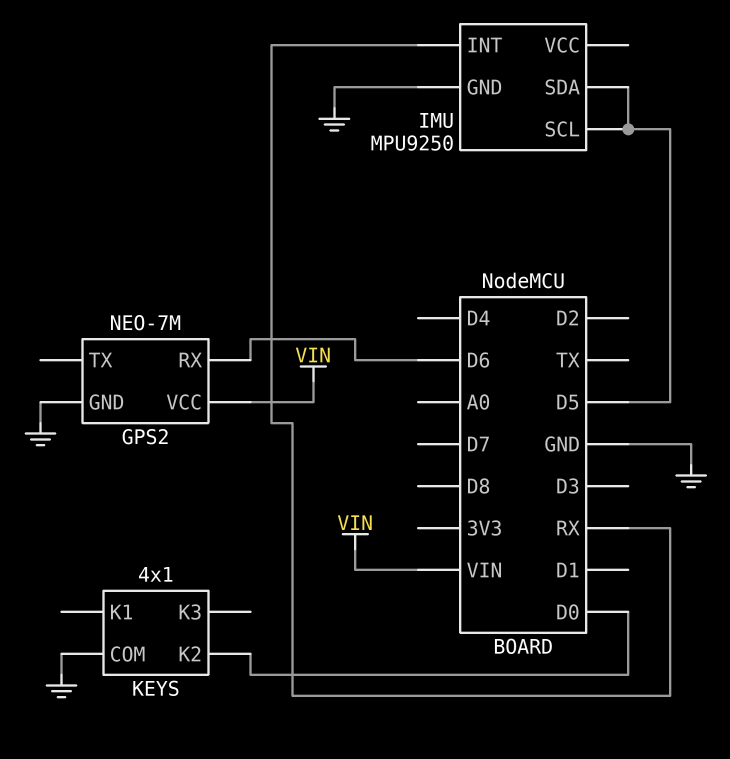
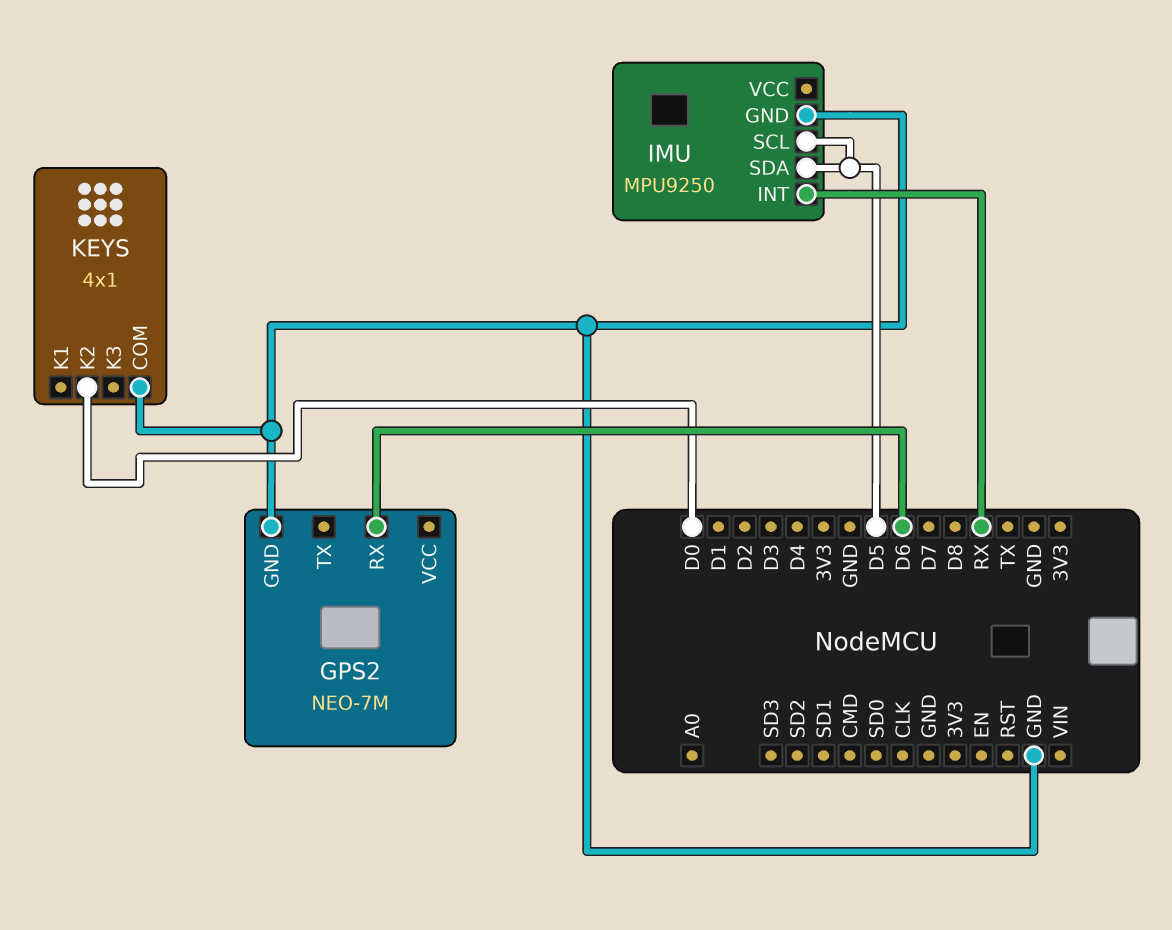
GPS2 pin VCC: VIN -> none

